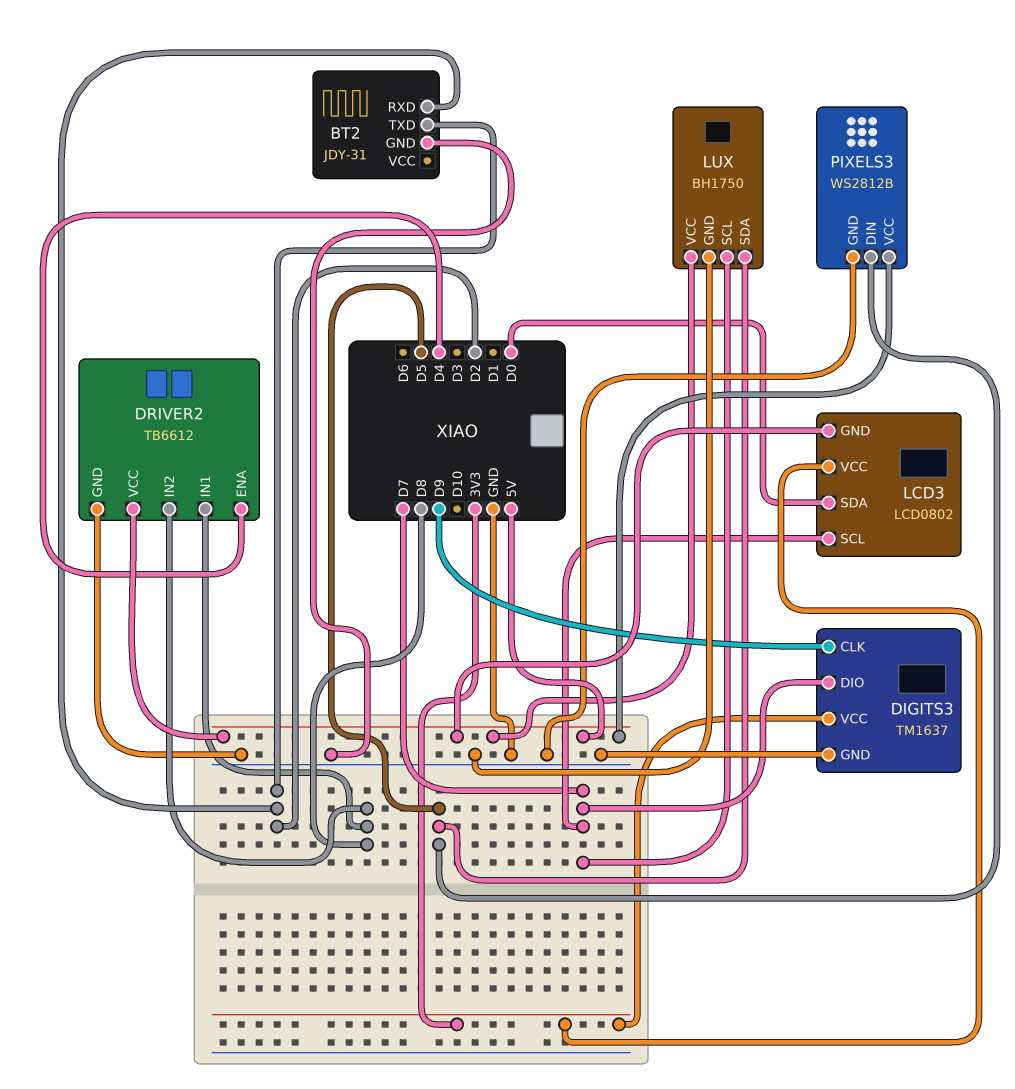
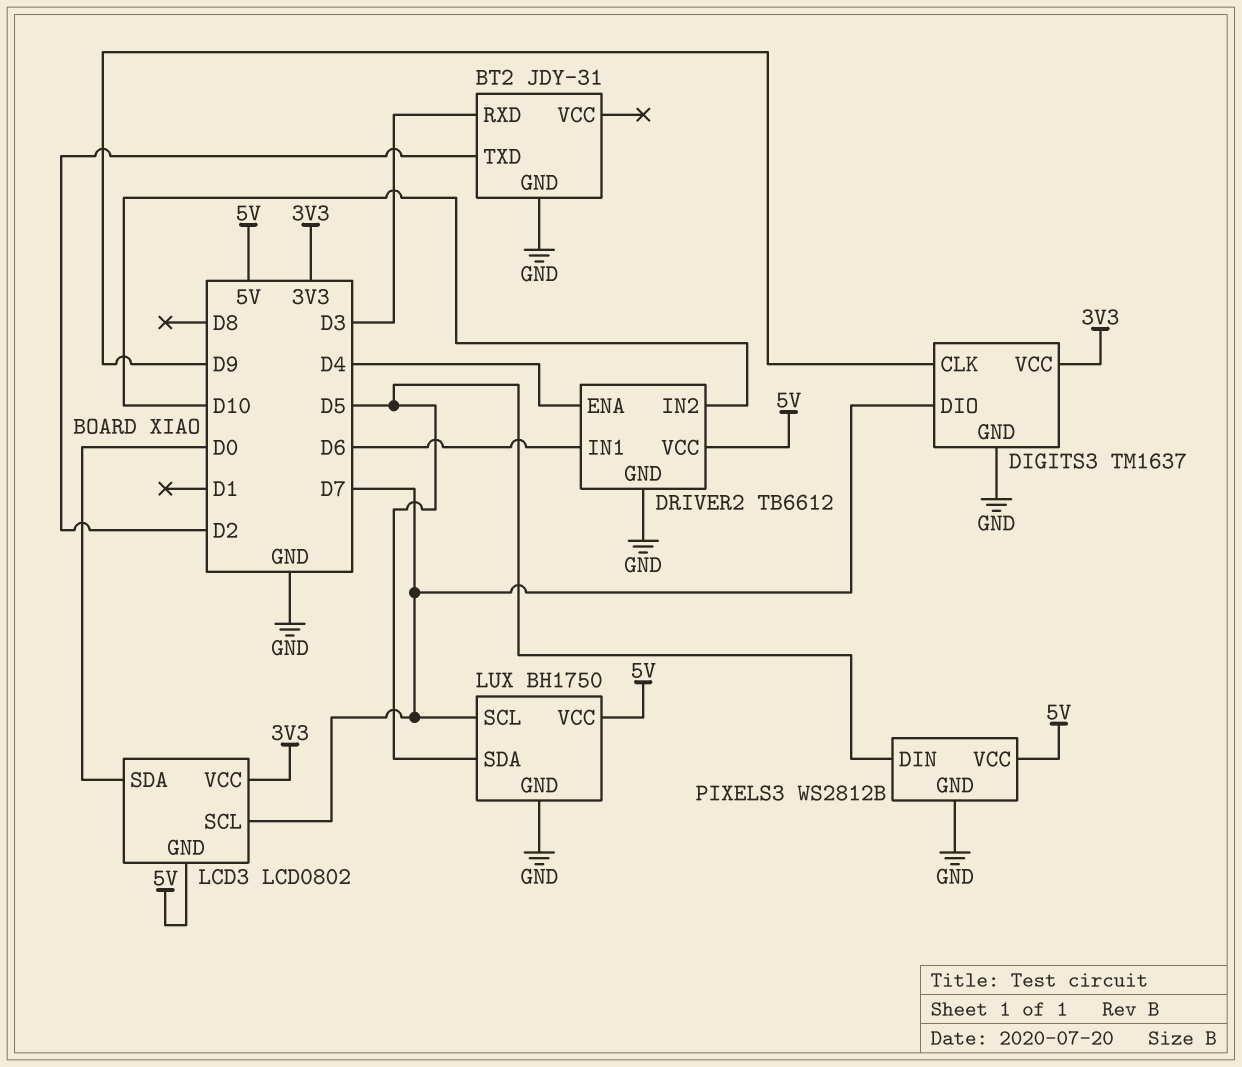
BT2 pin RXD: D2 -> D3
DRIVER2 pin IN1: D8 -> D6
DRIVER2 pin IN2: D8 -> D10

